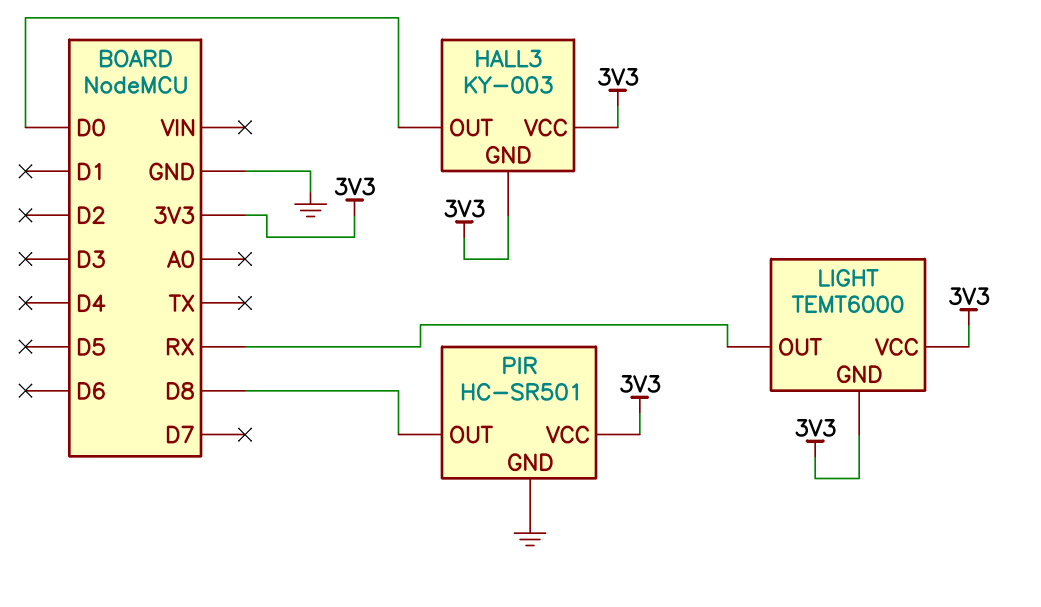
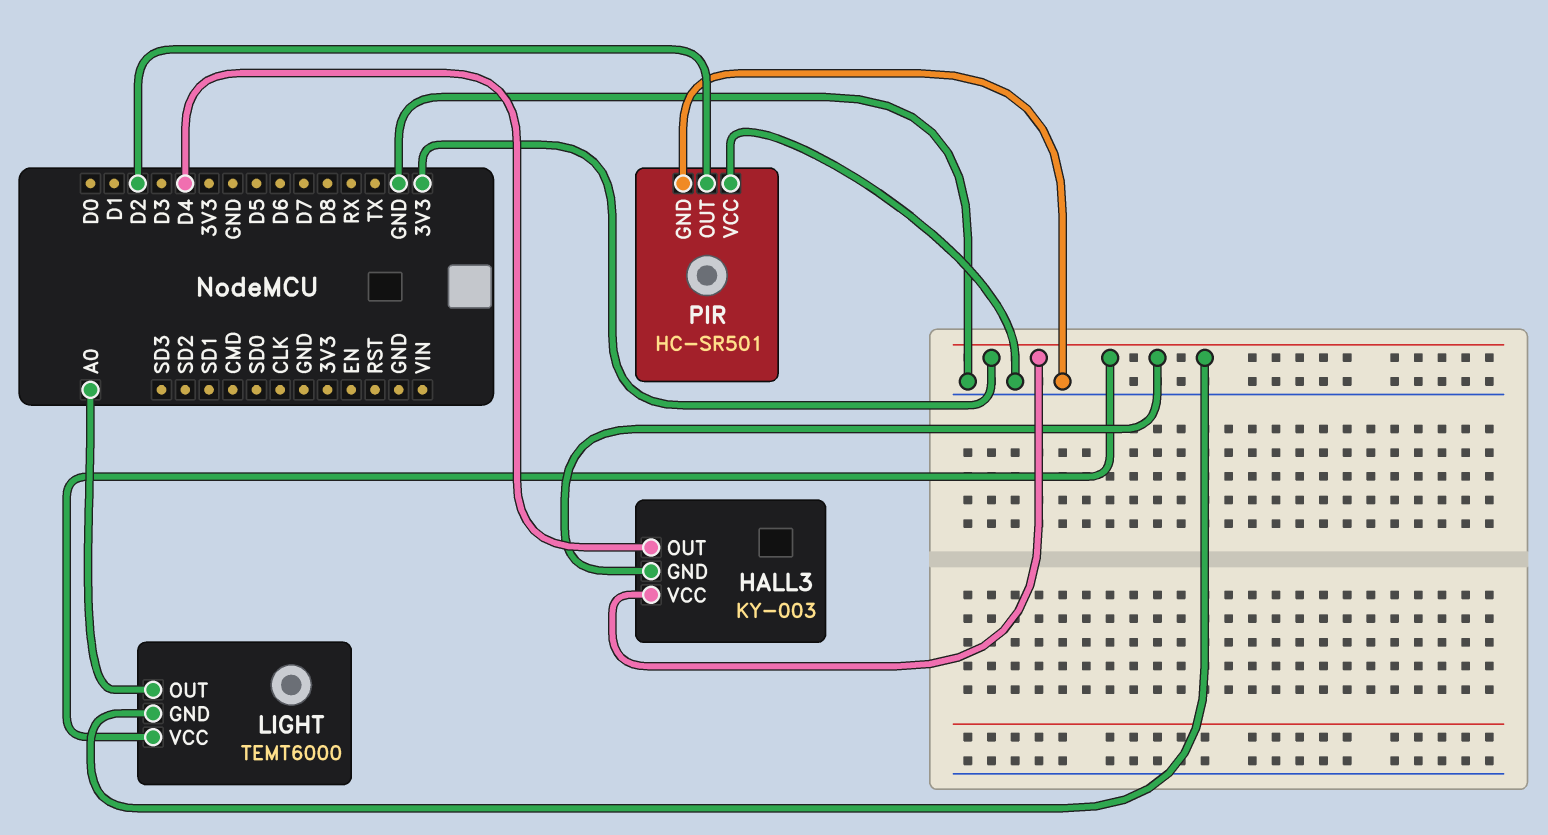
HALL3 pin OUT: D0 -> D4
LIGHT pin OUT: RX -> A0
PIR pin OUT: D8 -> D2
PIR pin VCC: 3V3 -> GND

